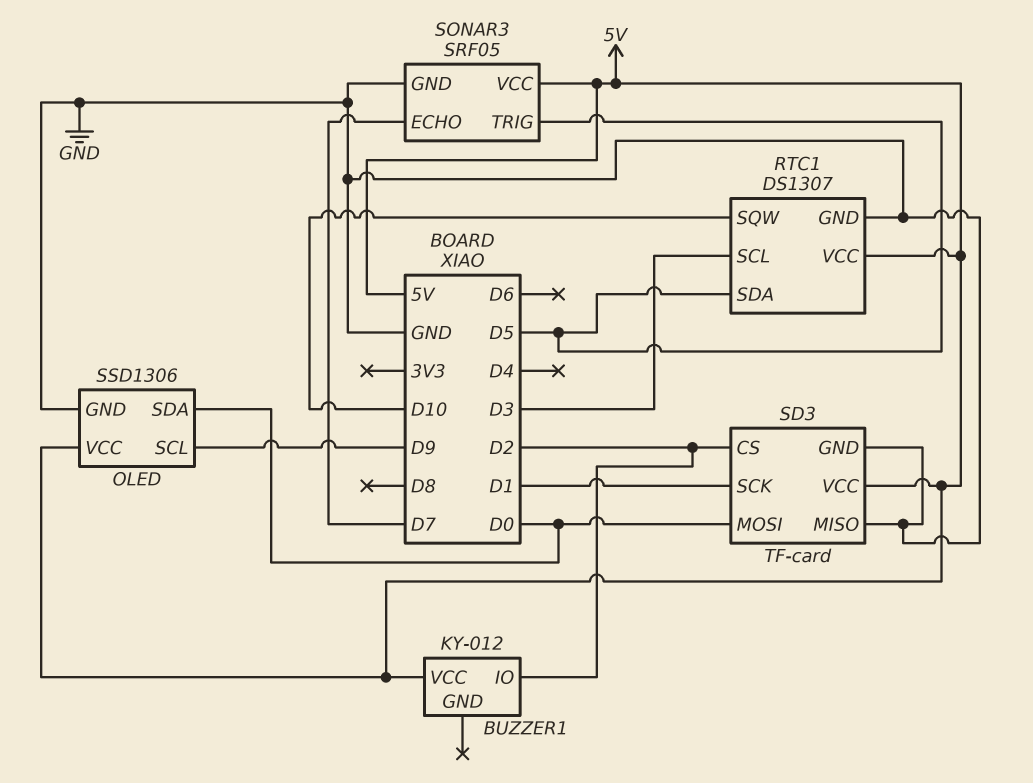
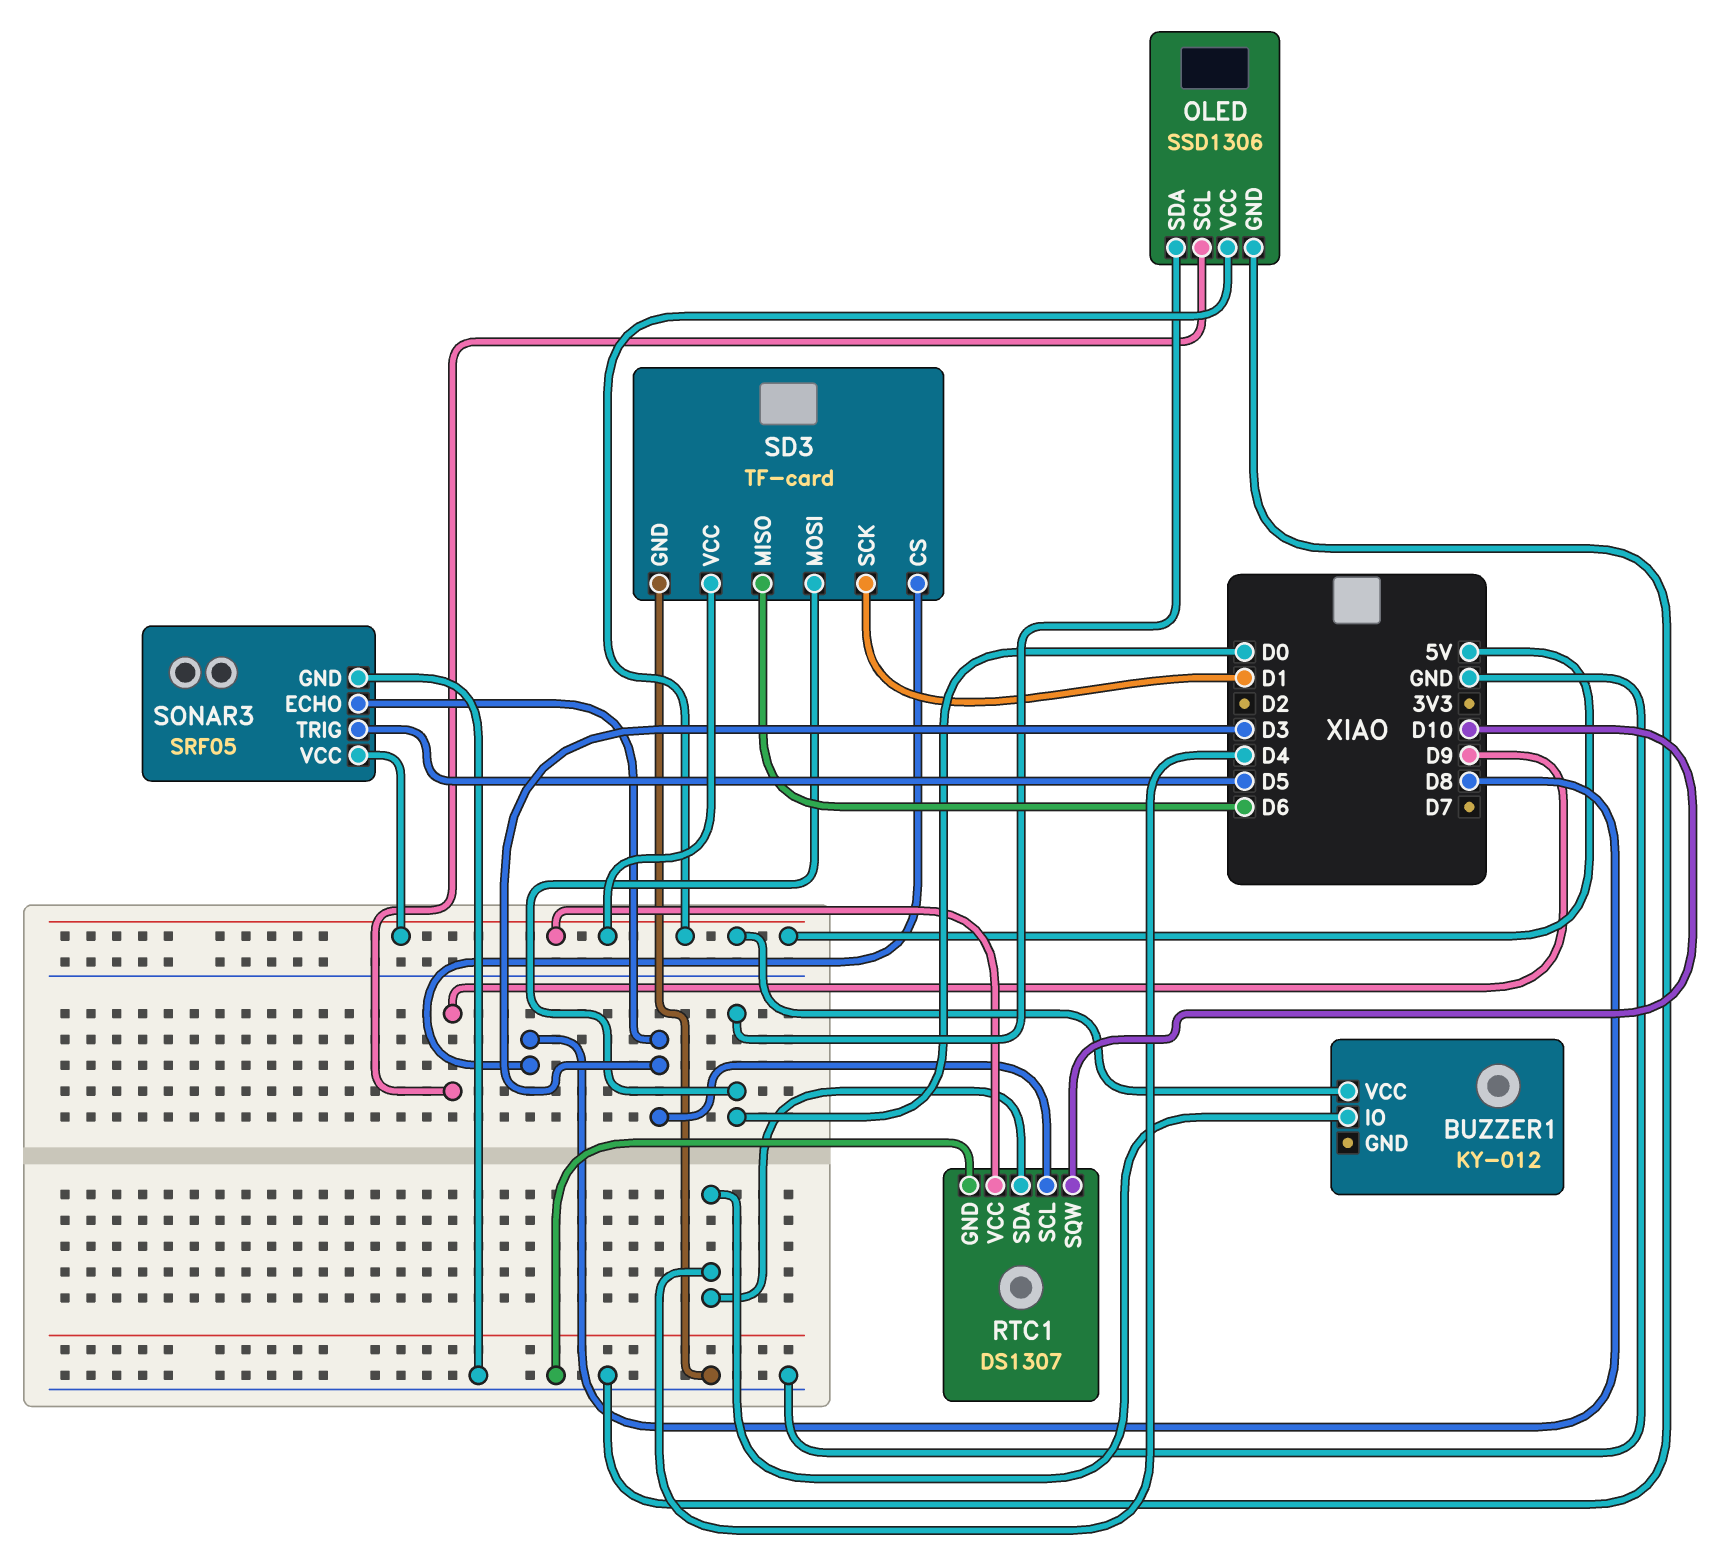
BUZZER1 pin IO: D2 -> D4
RTC1 pin SDA: D5 -> D4
SD3 pin CS: D2 -> D8
SD3 pin MISO: GND -> D6
SONAR3 pin ECHO: D7 -> D3

